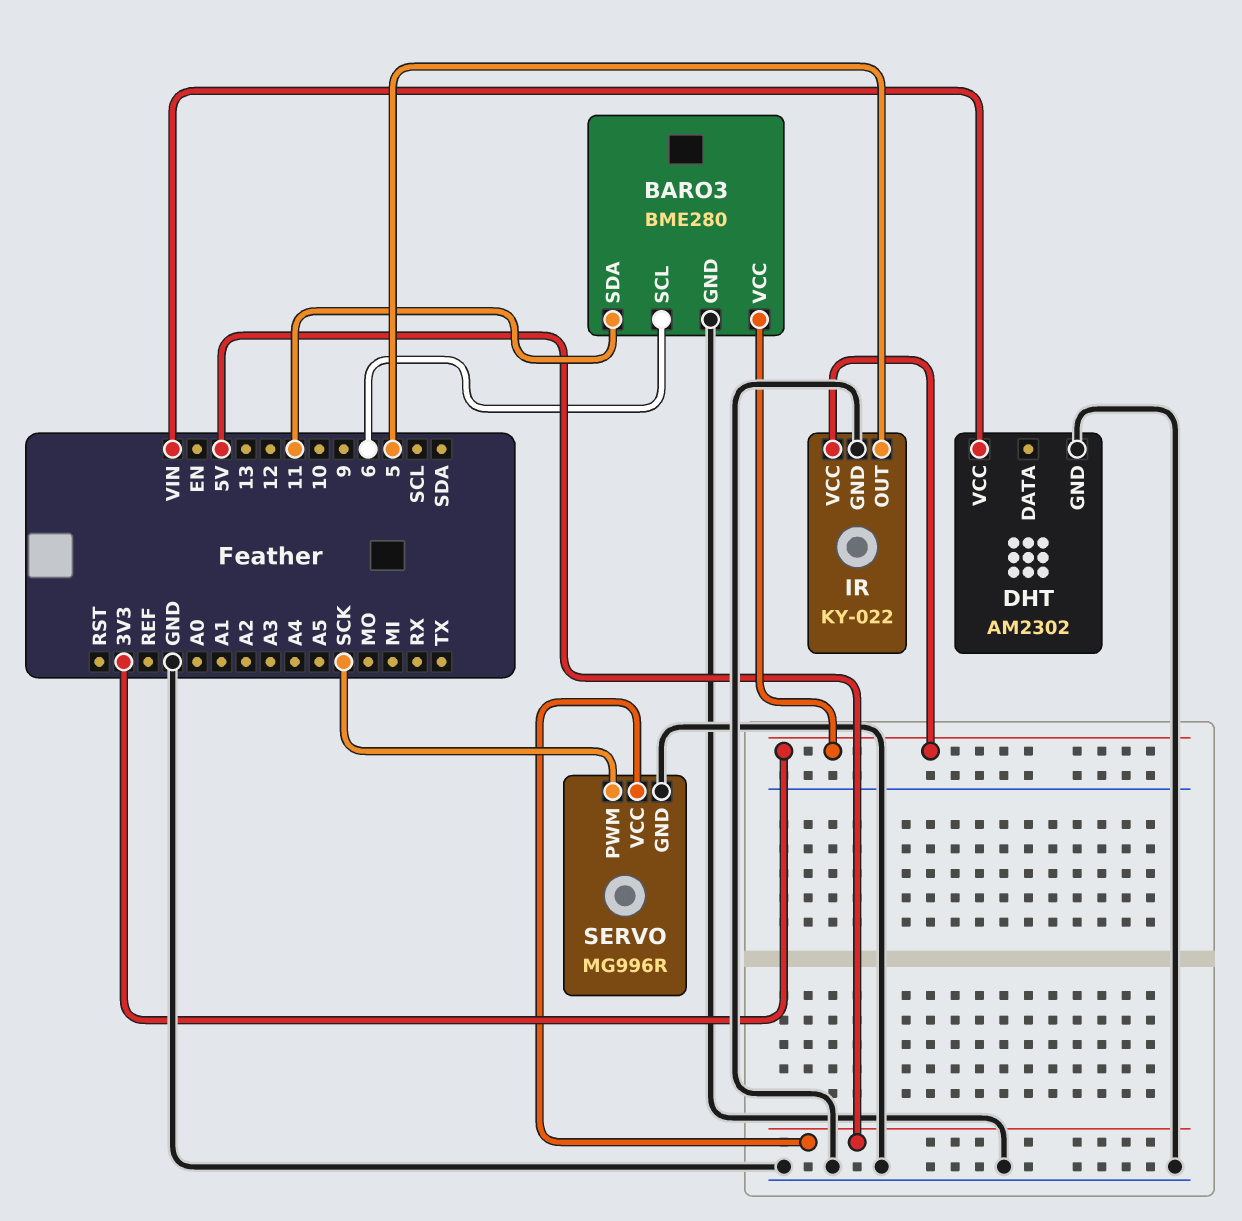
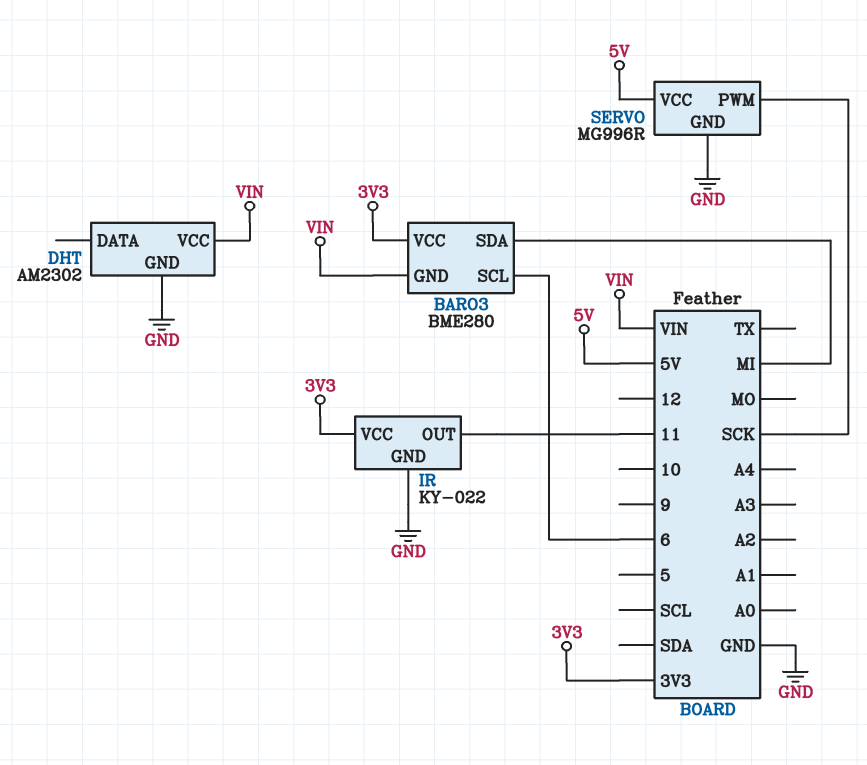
BARO3 pin GND: GND -> VIN
BARO3 pin SDA: 11 -> MI
IR pin OUT: 5 -> 11

